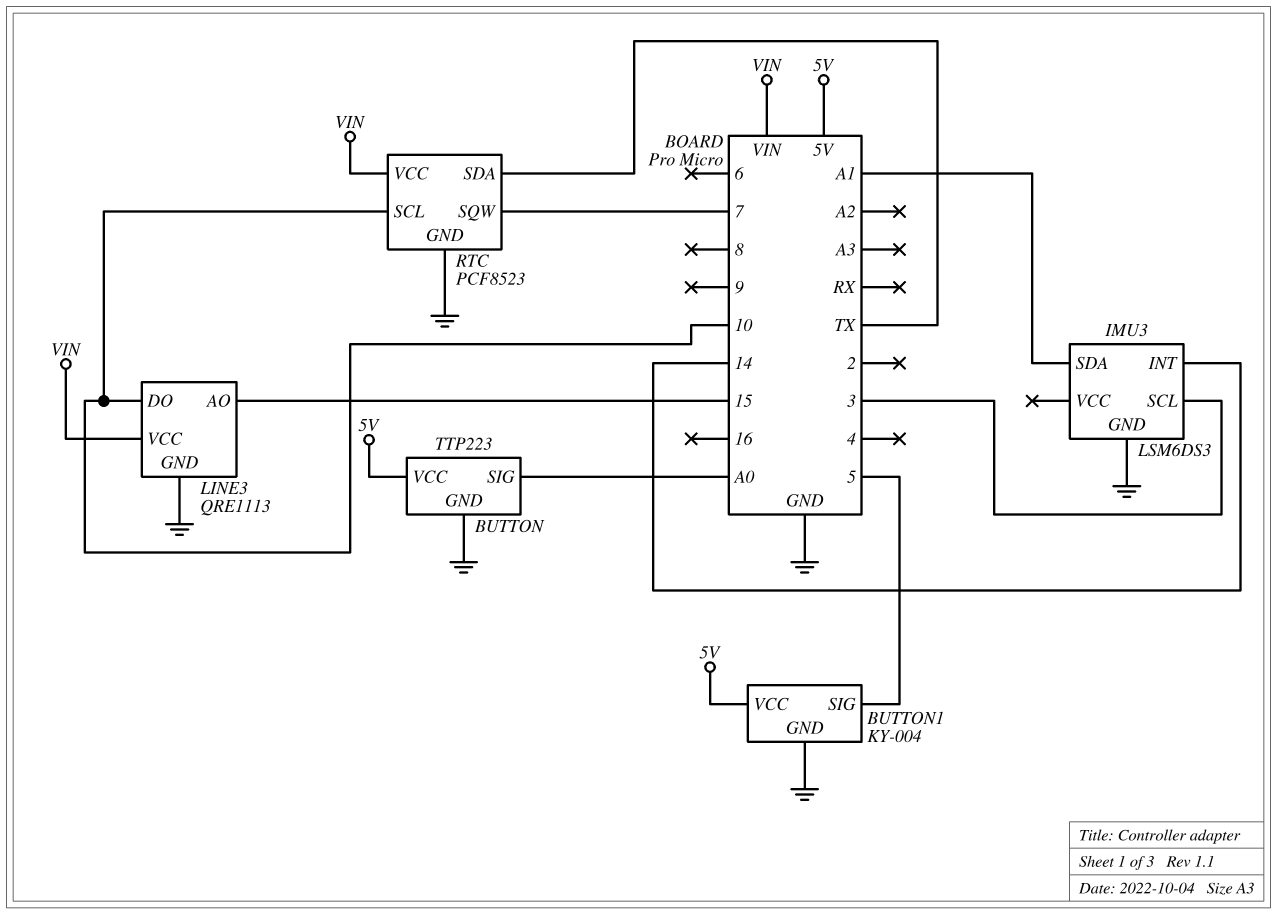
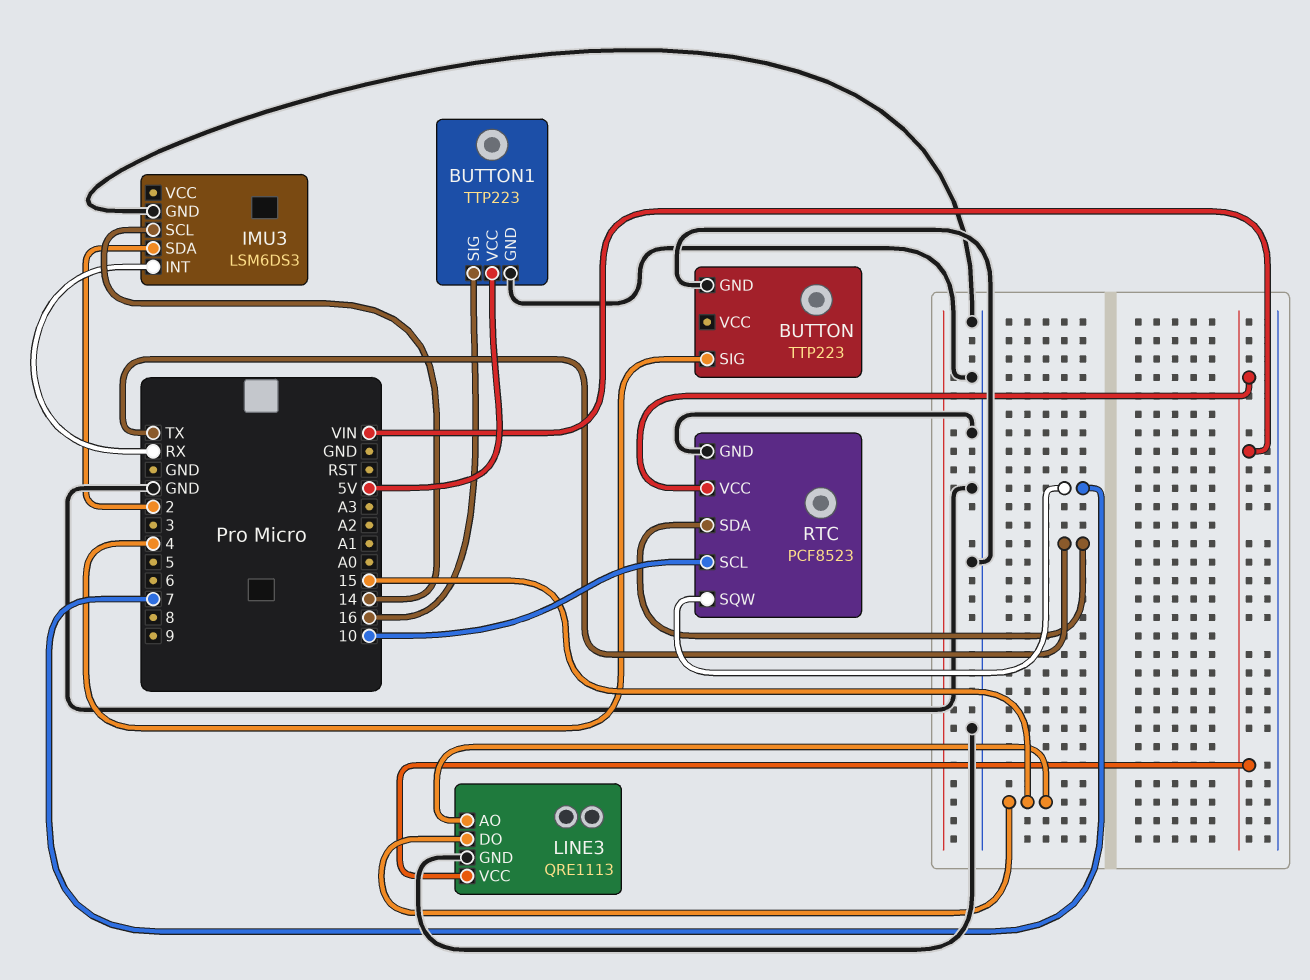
BUTTON pin SIG: A0 -> 4
BUTTON pin VCC: 5V -> none
BUTTON1: KY-004 -> TTP223
BUTTON1 pin SIG: 5 -> 16
IMU3 pin INT: 14 -> RX
IMU3 pin SCL: 3 -> 14
IMU3 pin SDA: A1 -> 2
LINE3 pin DO: 10 -> 15

